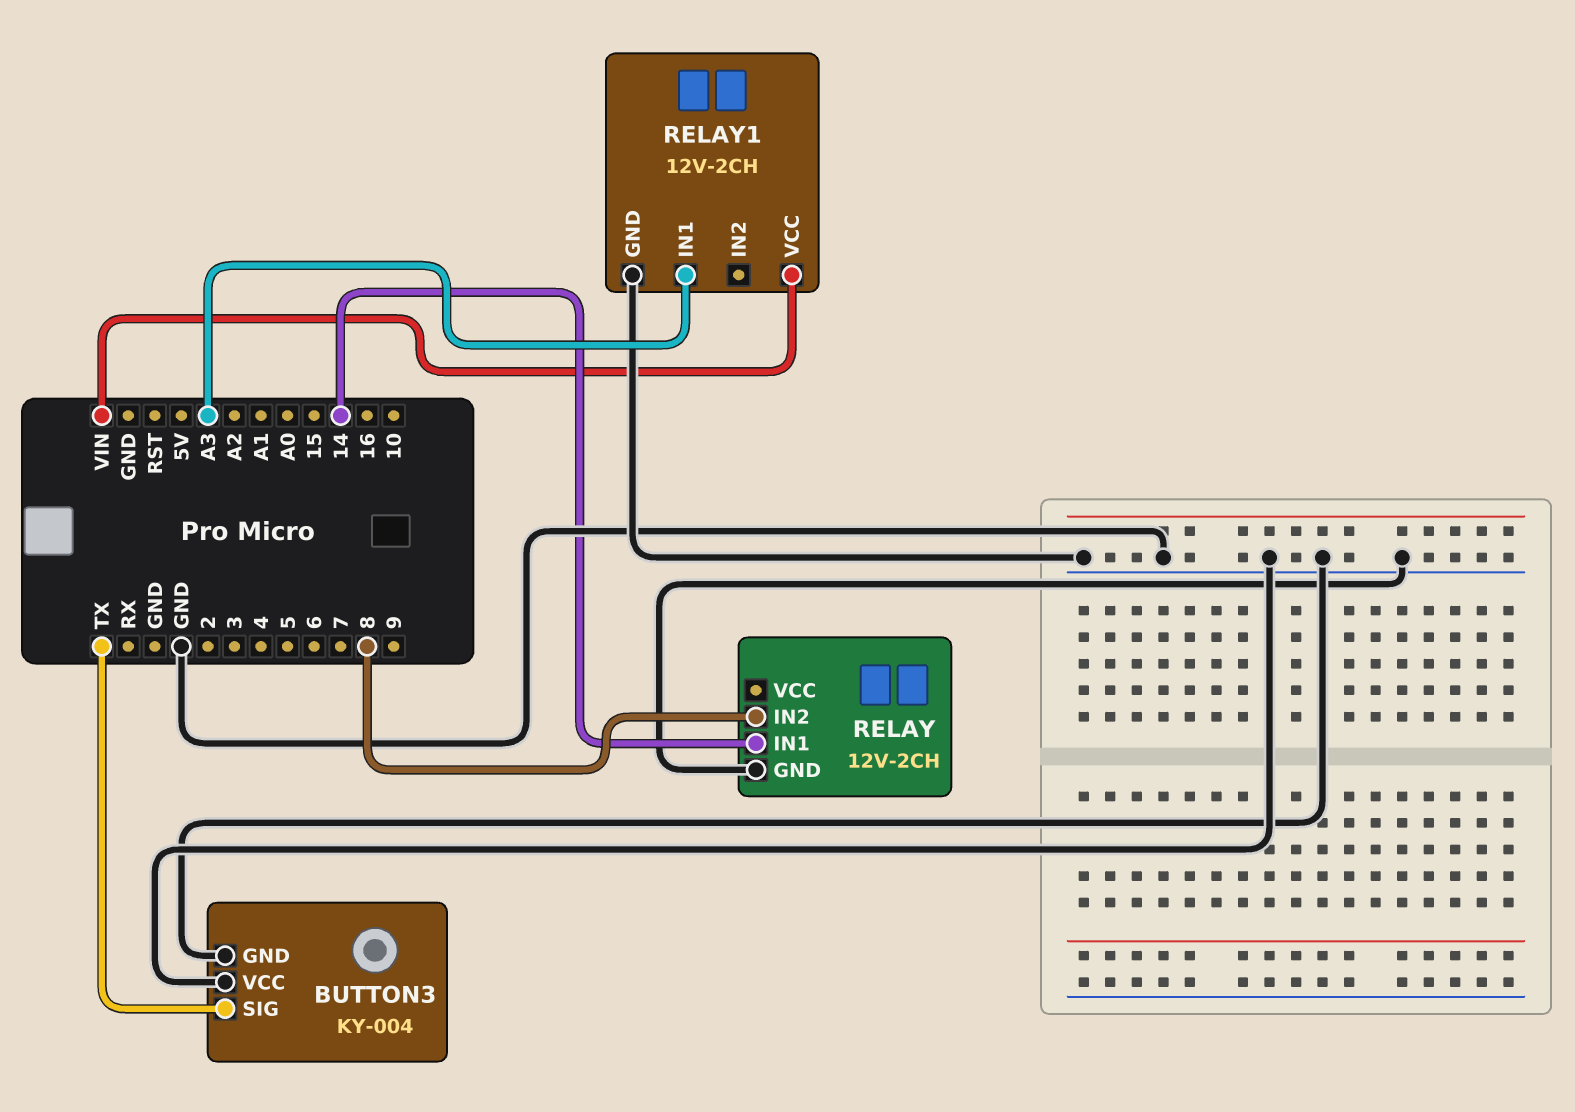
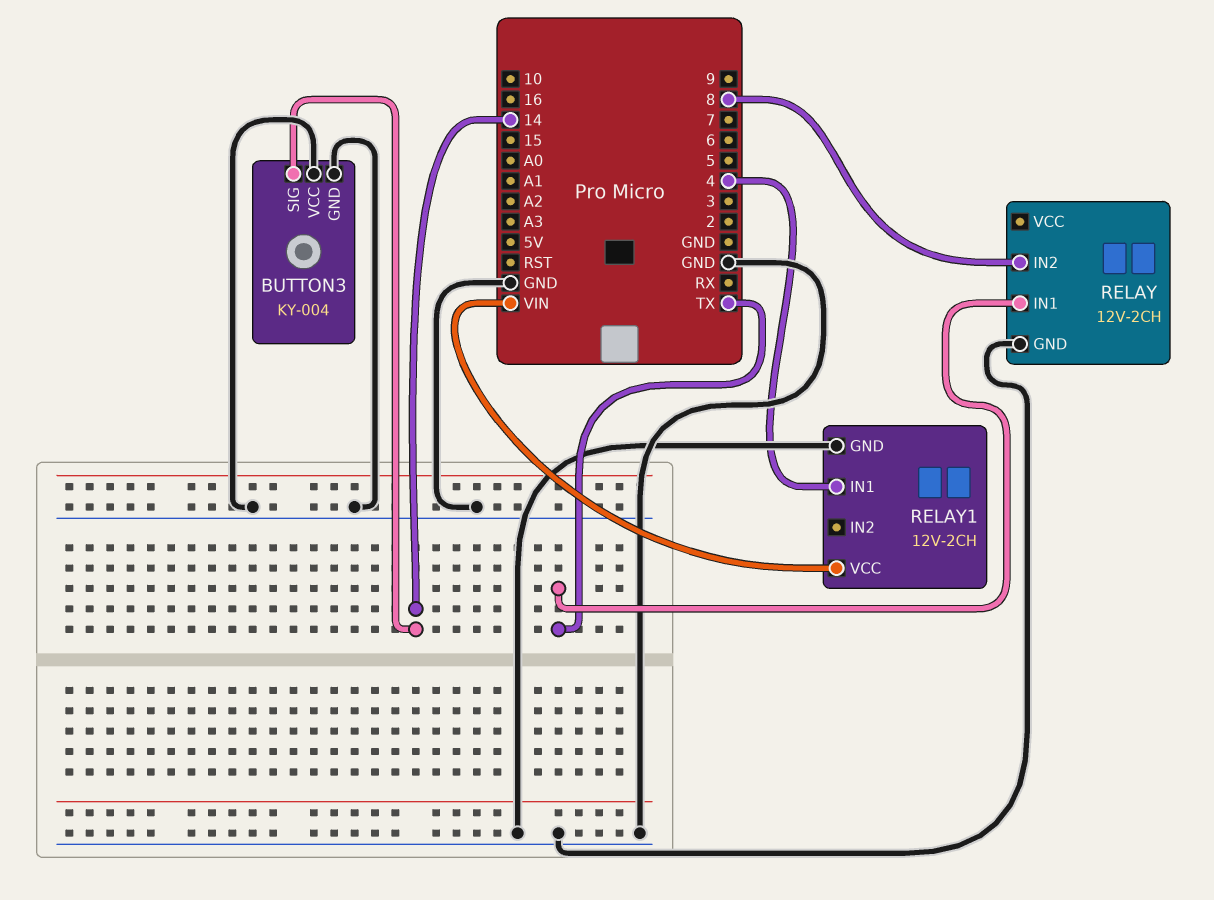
BUTTON3 pin SIG: TX -> 14
RELAY pin IN1: 14 -> TX
RELAY1 pin IN1: A3 -> 4

